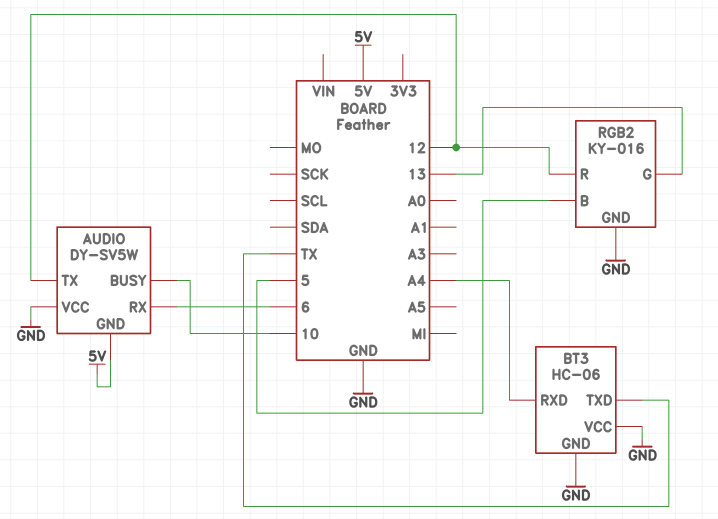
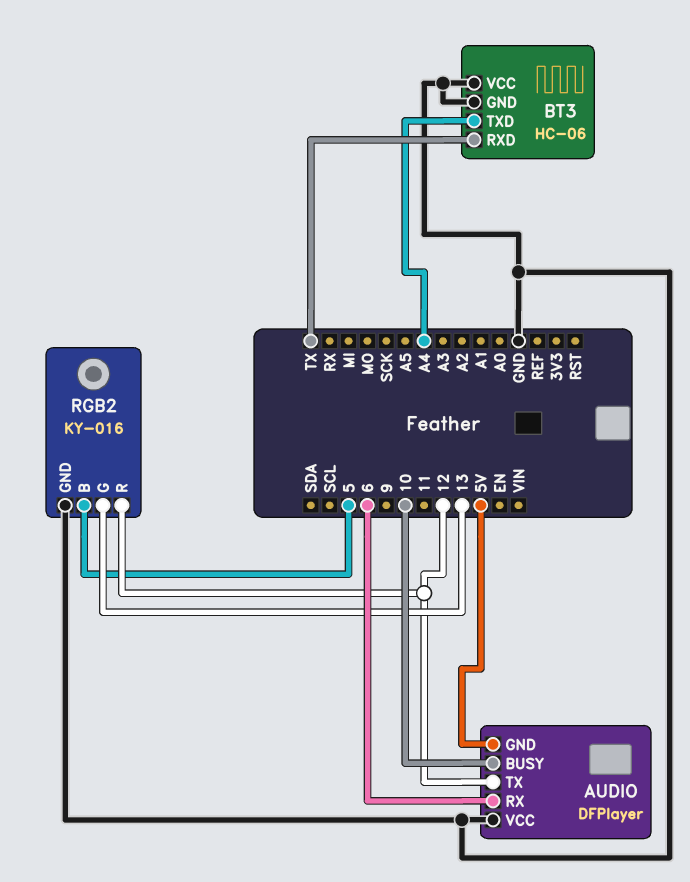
AUDIO: DY-SV5W -> DFPlayer
BT3 pin RXD: A4 -> TX
BT3 pin TXD: TX -> A4

